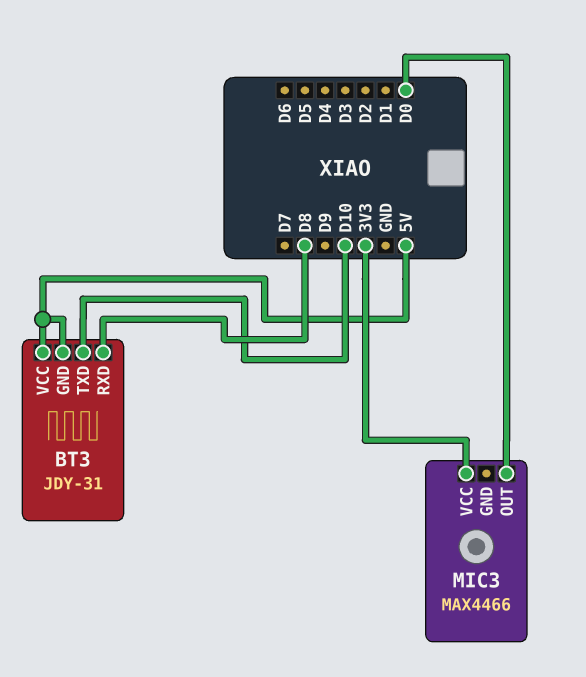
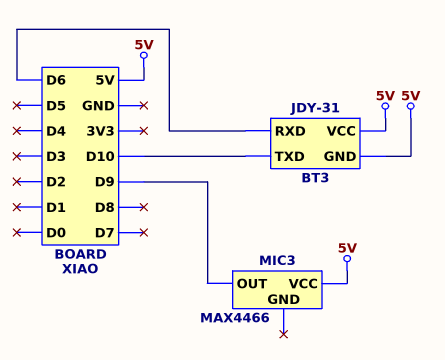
BT3 pin RXD: D8 -> D6
MIC3 pin OUT: D0 -> D9
MIC3 pin VCC: 3V3 -> 5V

